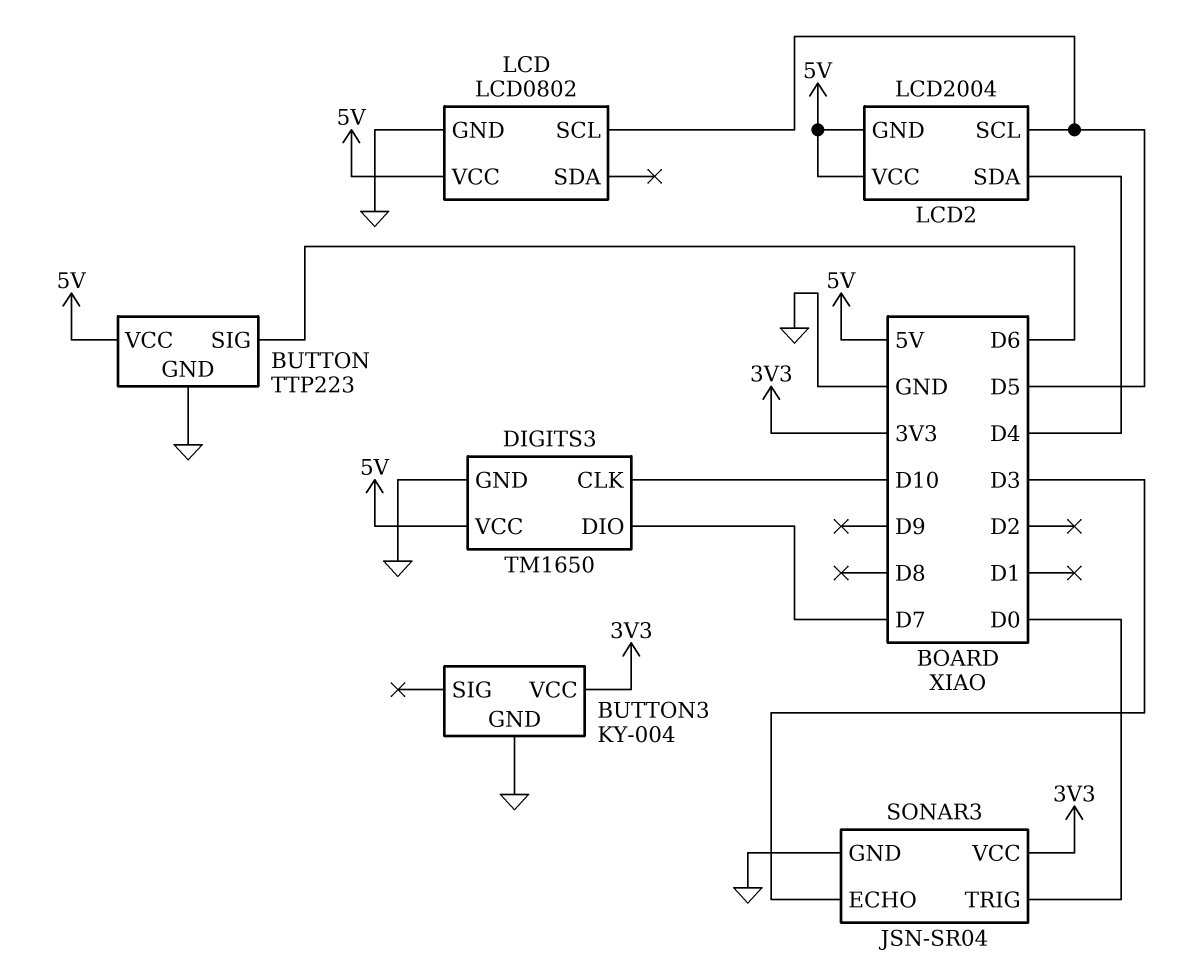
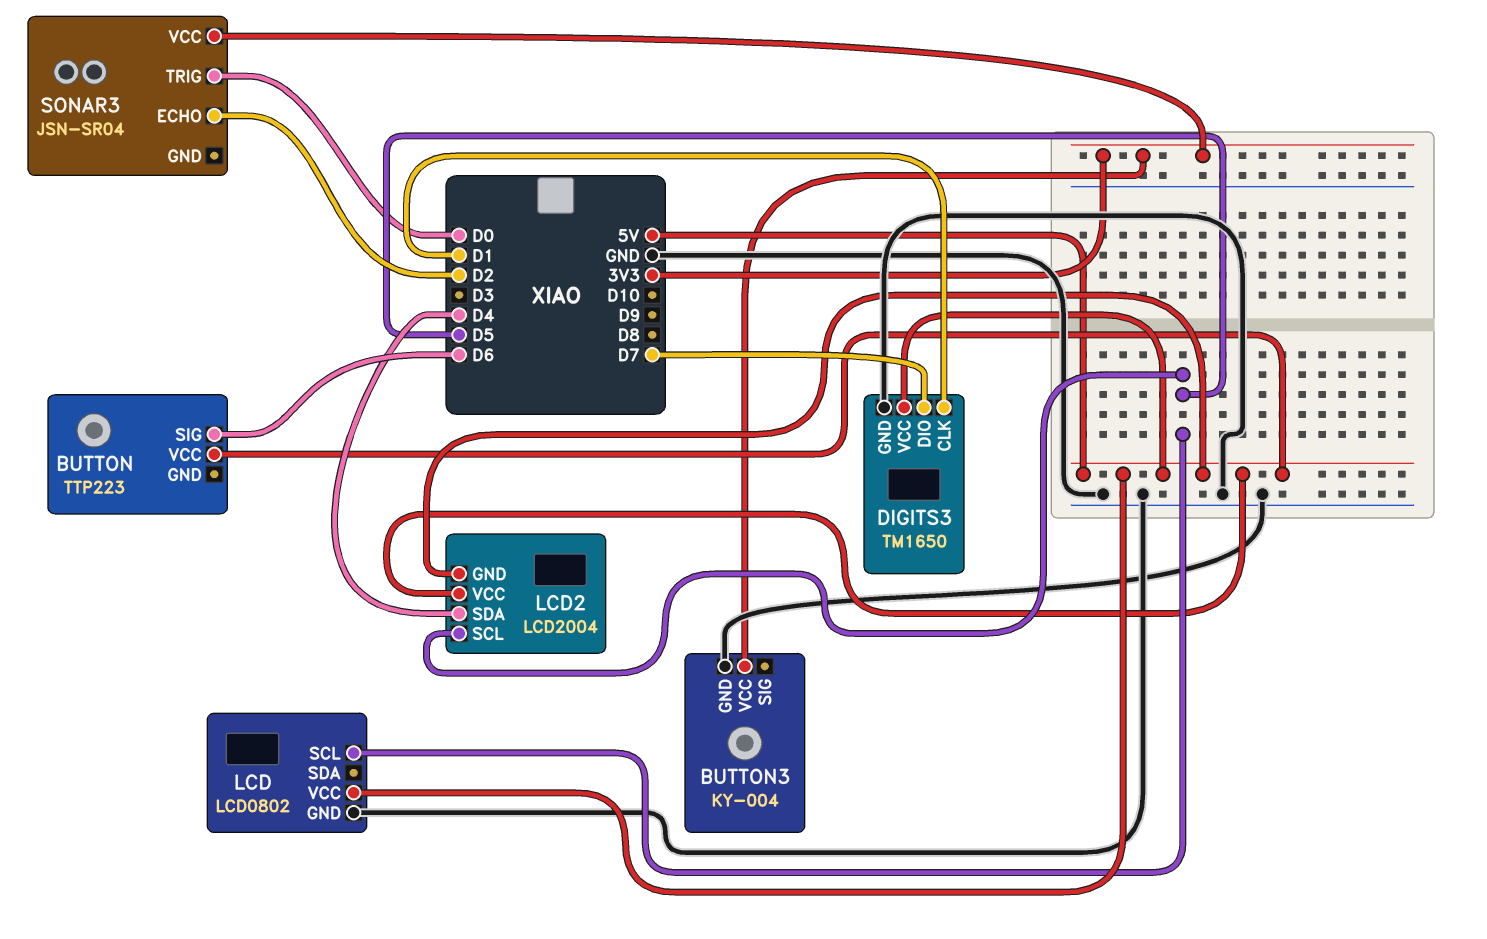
BUTTON pin GND: GND -> none
DIGITS3 pin CLK: D10 -> D1
SONAR3 pin ECHO: D3 -> D2
SONAR3 pin GND: GND -> none

